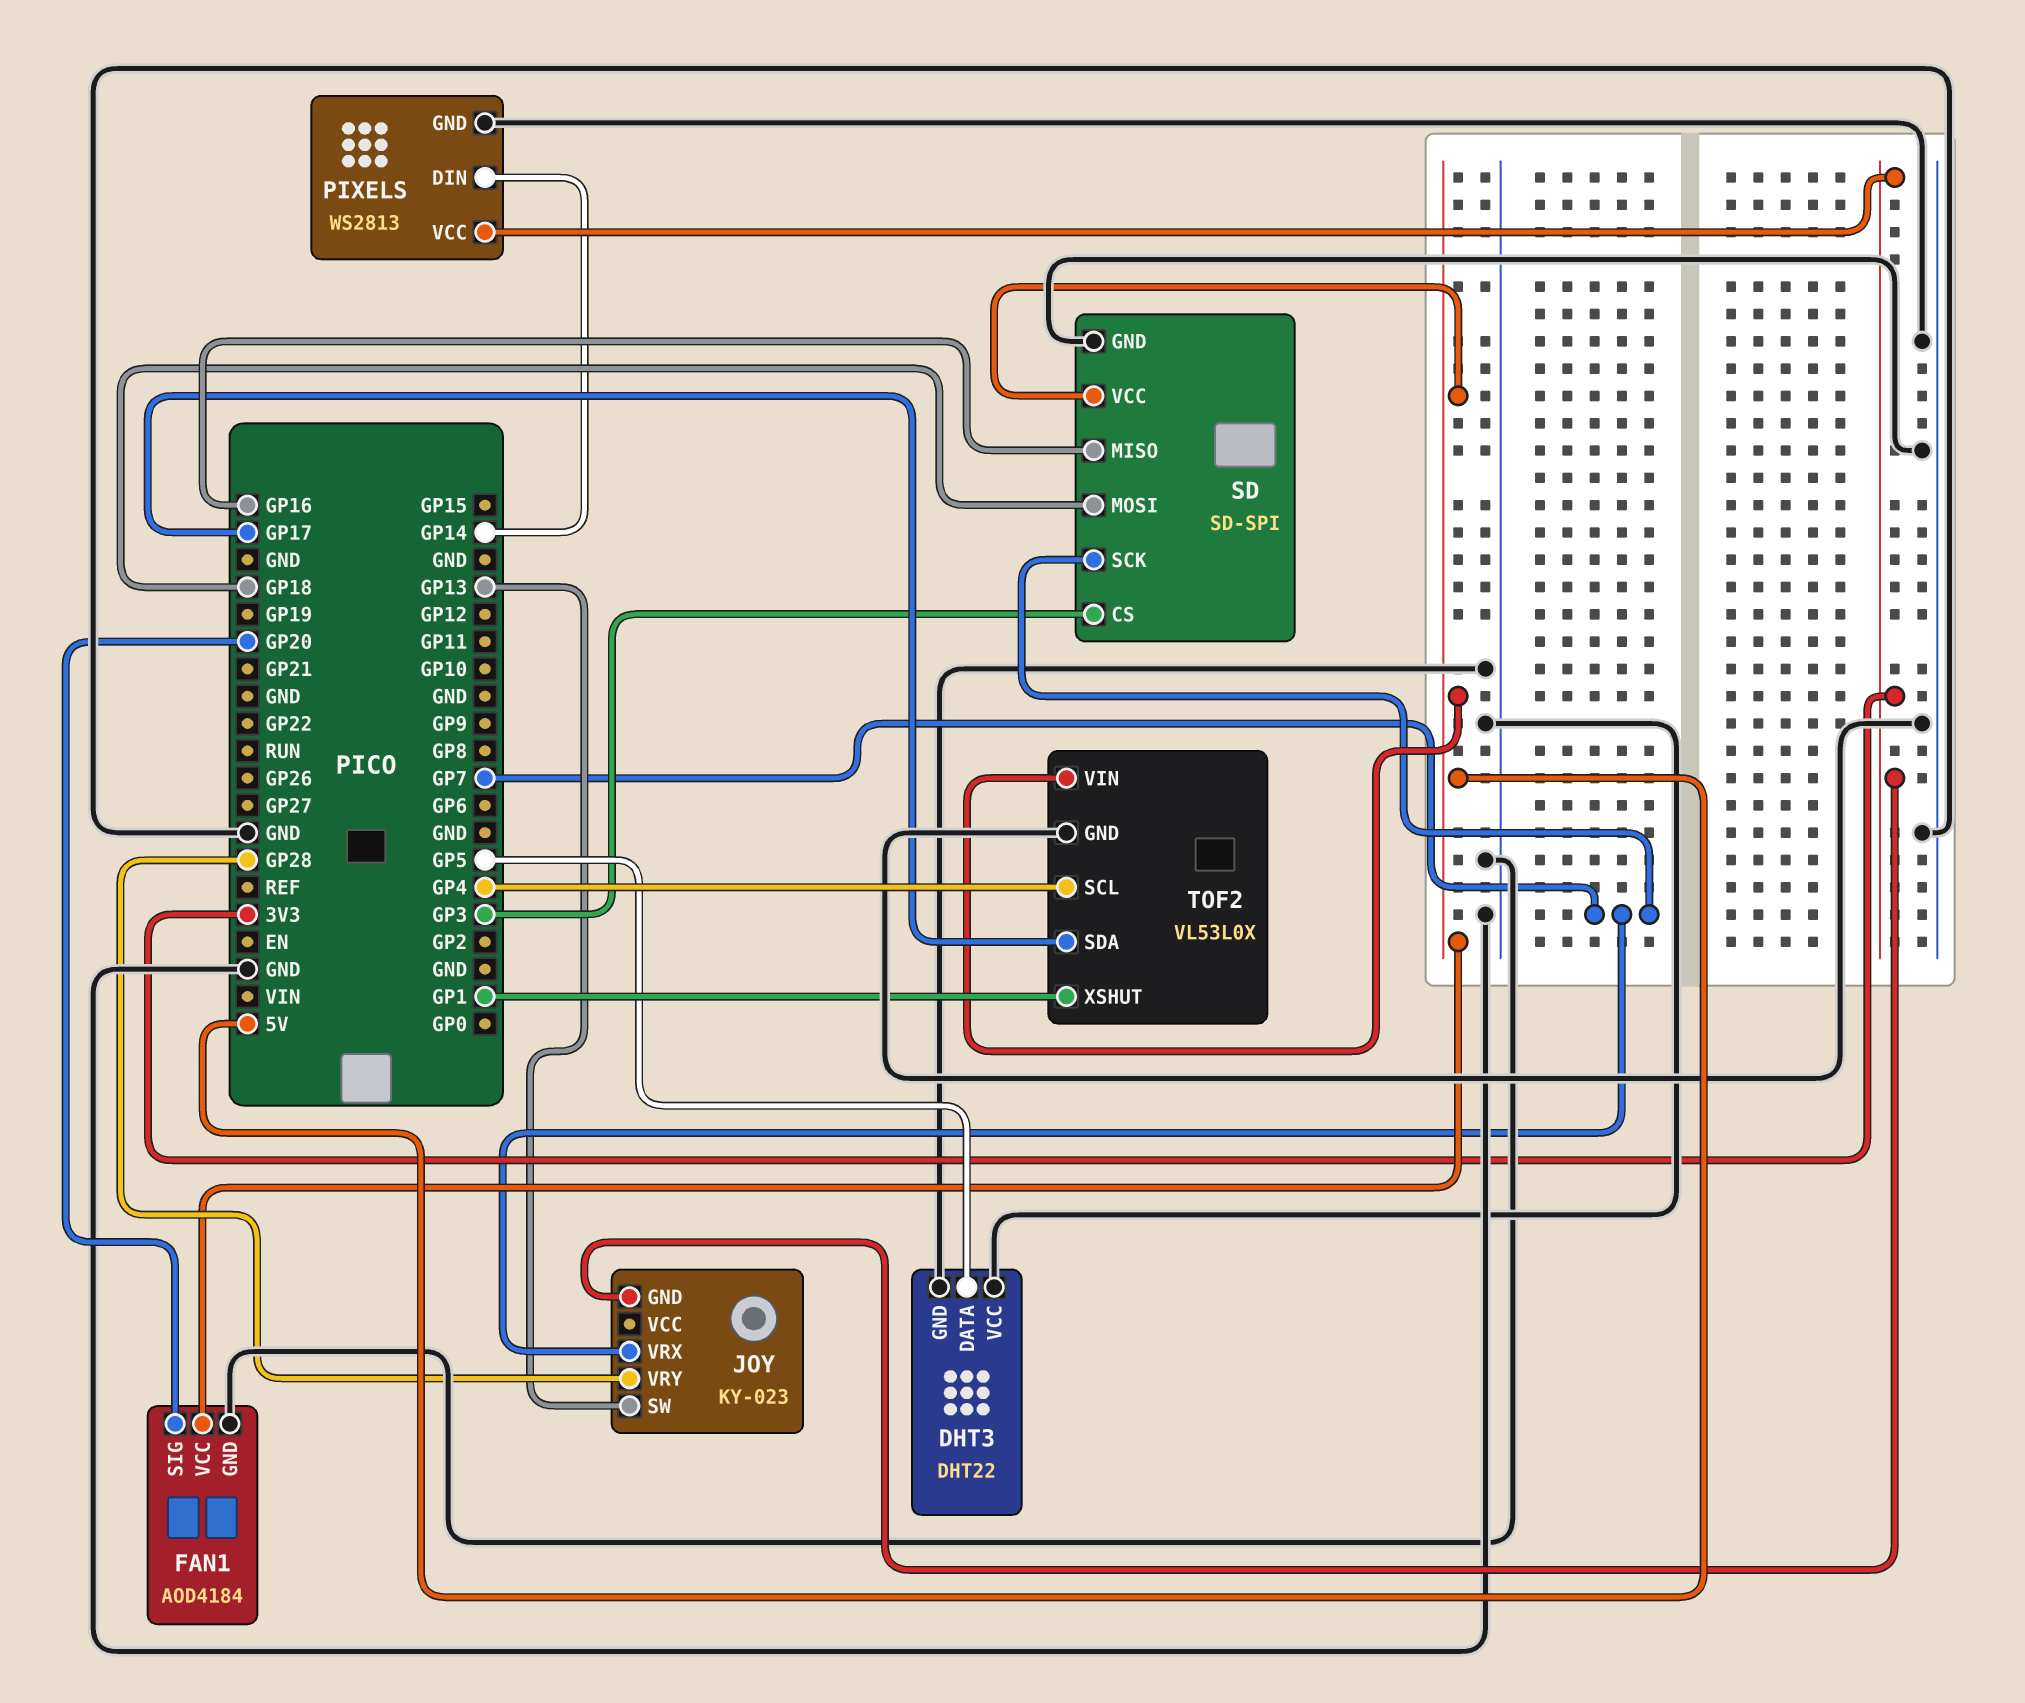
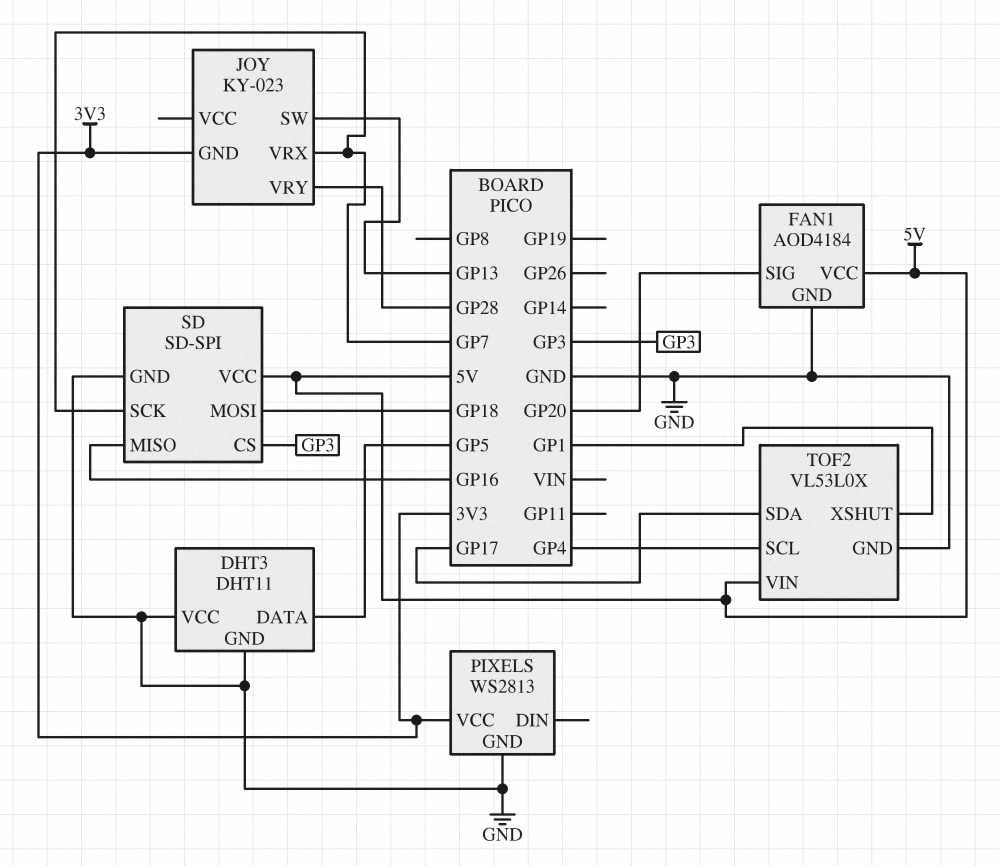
DHT3: DHT22 -> DHT11
PIXELS pin DIN: GP14 -> none

